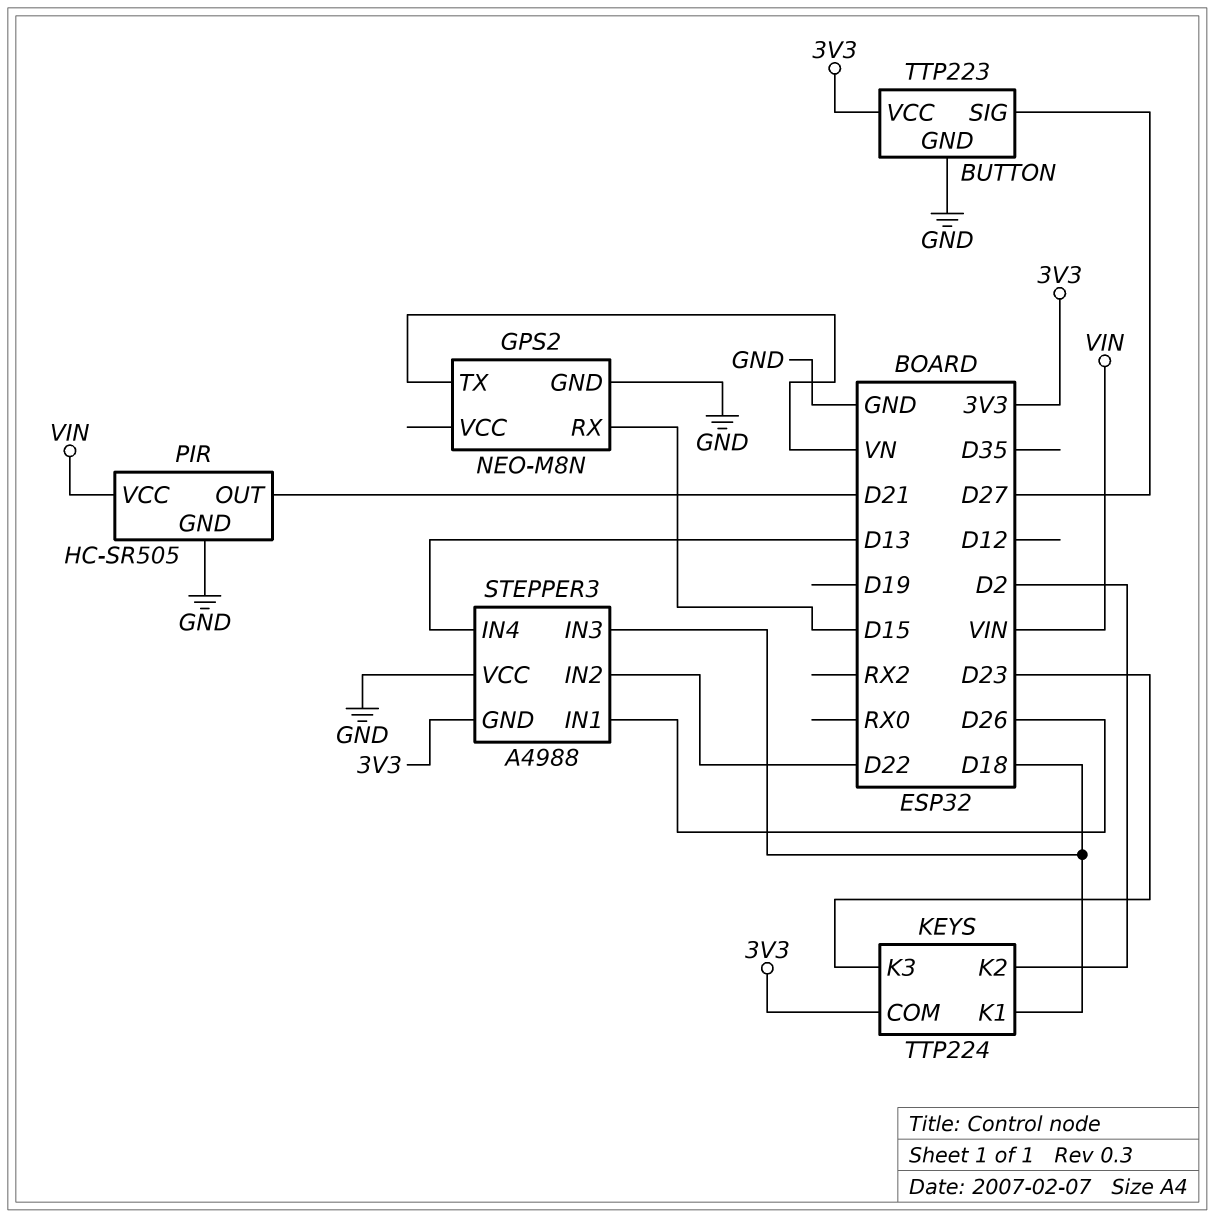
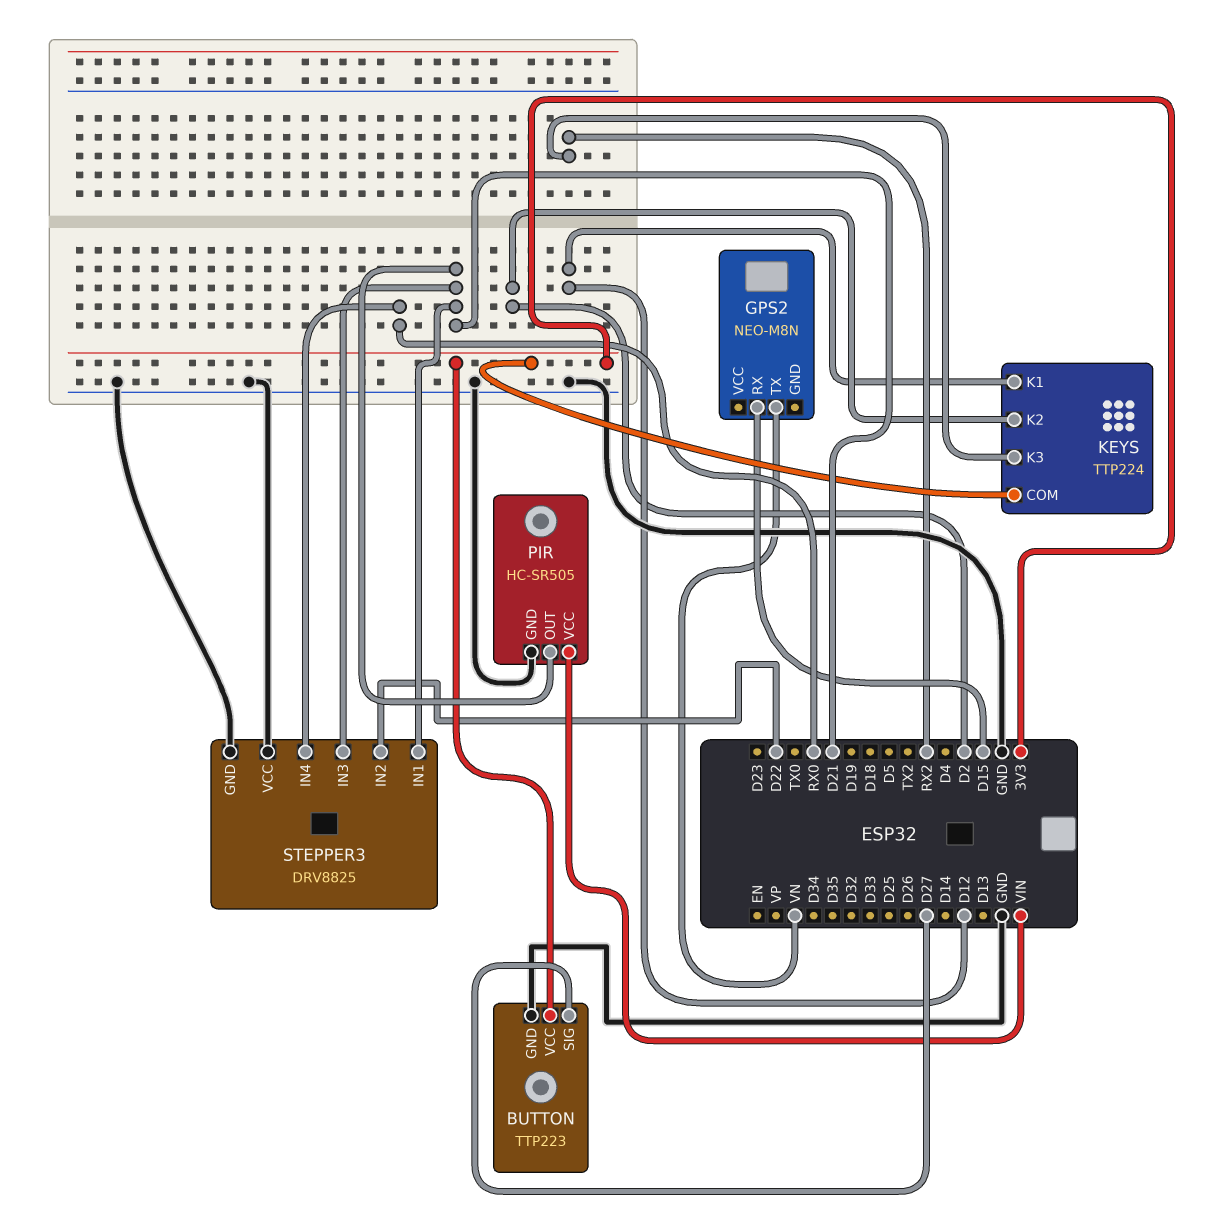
GPS2 pin GND: GND -> none
KEYS pin K1: D18 -> D12
KEYS pin K3: D23 -> RX2
STEPPER3: A4988 -> DRV8825
STEPPER3 pin GND: 3V3 -> GND
STEPPER3 pin IN1: D26 -> D21
STEPPER3 pin IN3: D18 -> D21
STEPPER3 pin IN4: D13 -> RX0

